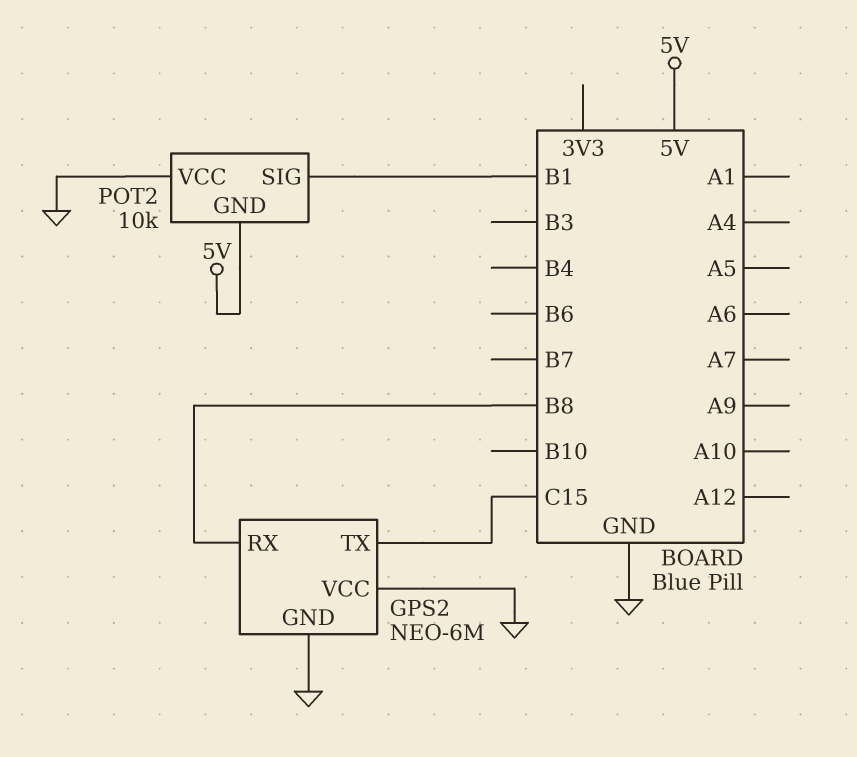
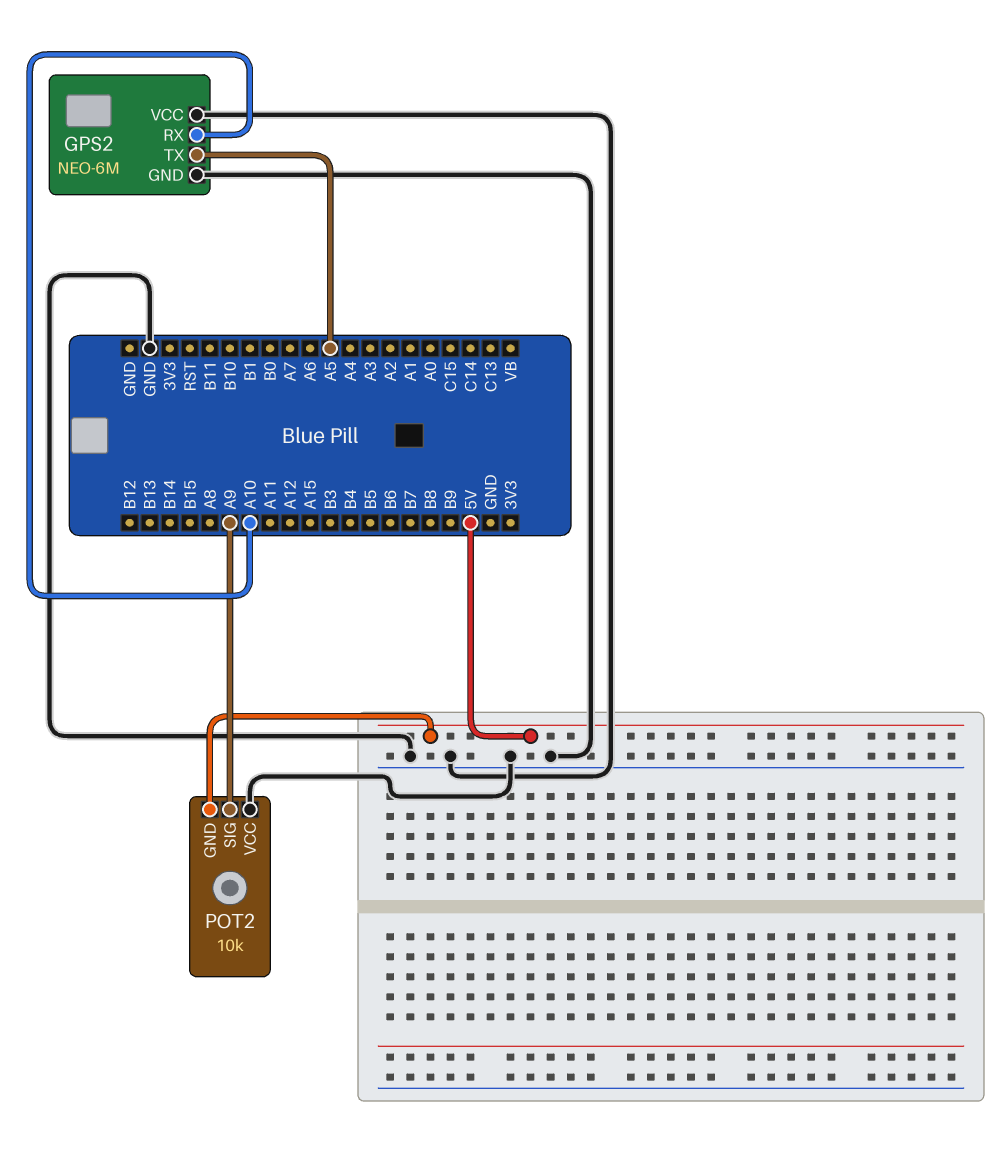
GPS2 pin RX: B8 -> A10
GPS2 pin TX: C15 -> A5
POT2 pin SIG: B1 -> A9

